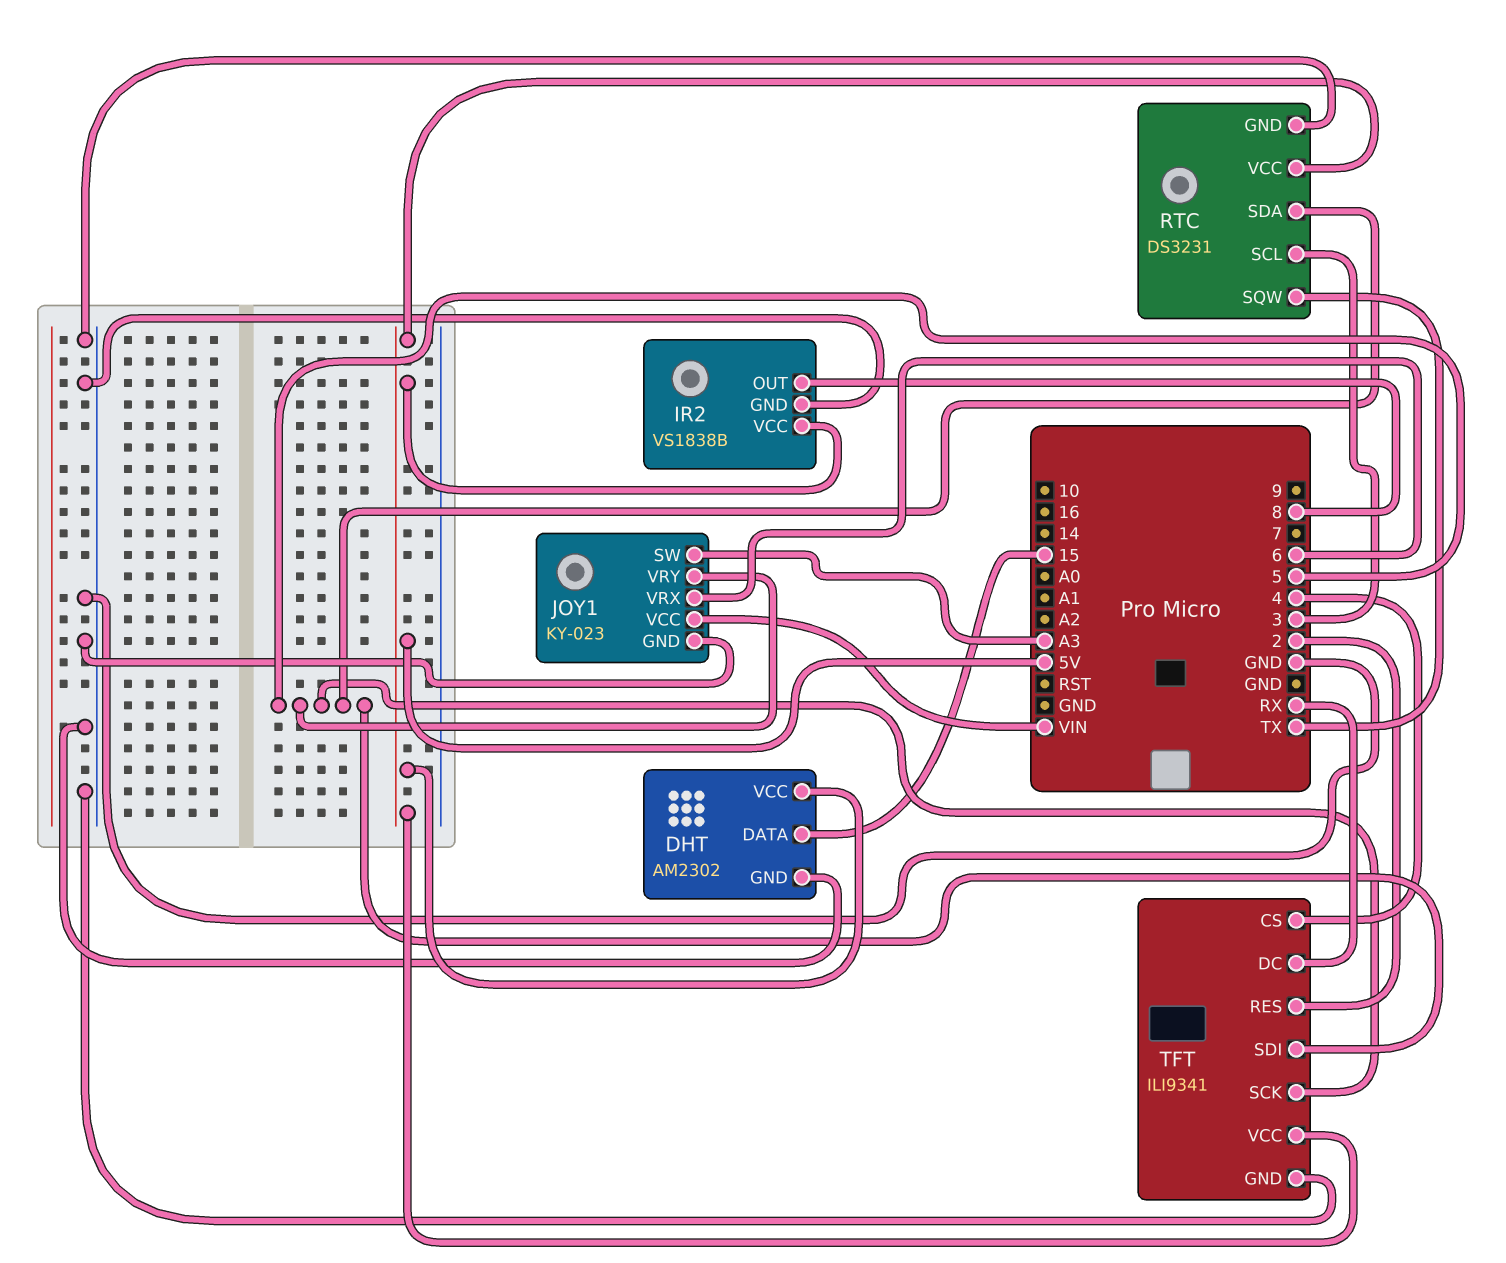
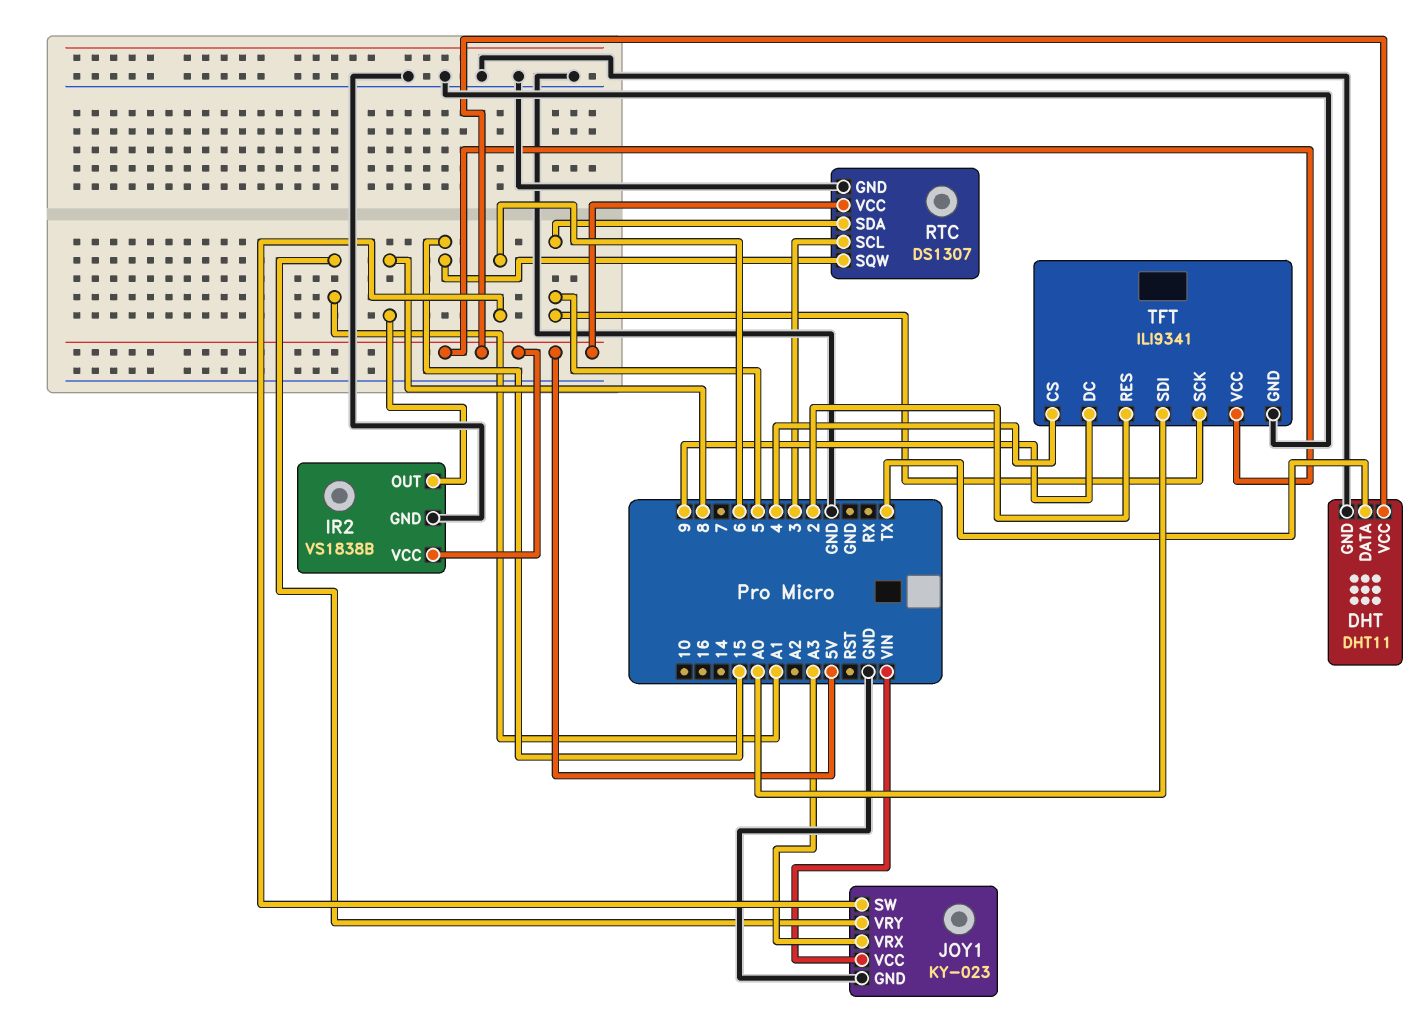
DHT: AM2302 -> DHT11
DHT pin DATA: 15 -> TX
JOY1 pin SW: A3 -> 6
JOY1 pin VRX: 6 -> A3
JOY1 pin VRY: 5 -> A1
RTC: DS3231 -> DS1307
RTC pin SQW: TX -> 15
TFT pin DC: RX -> 9
TFT pin SDI: 5 -> A0

